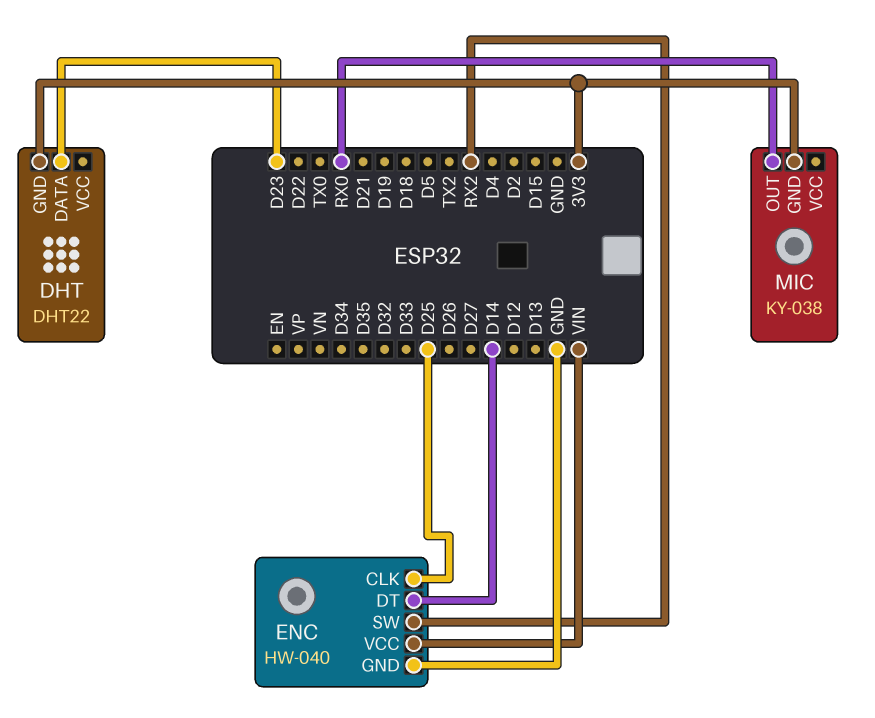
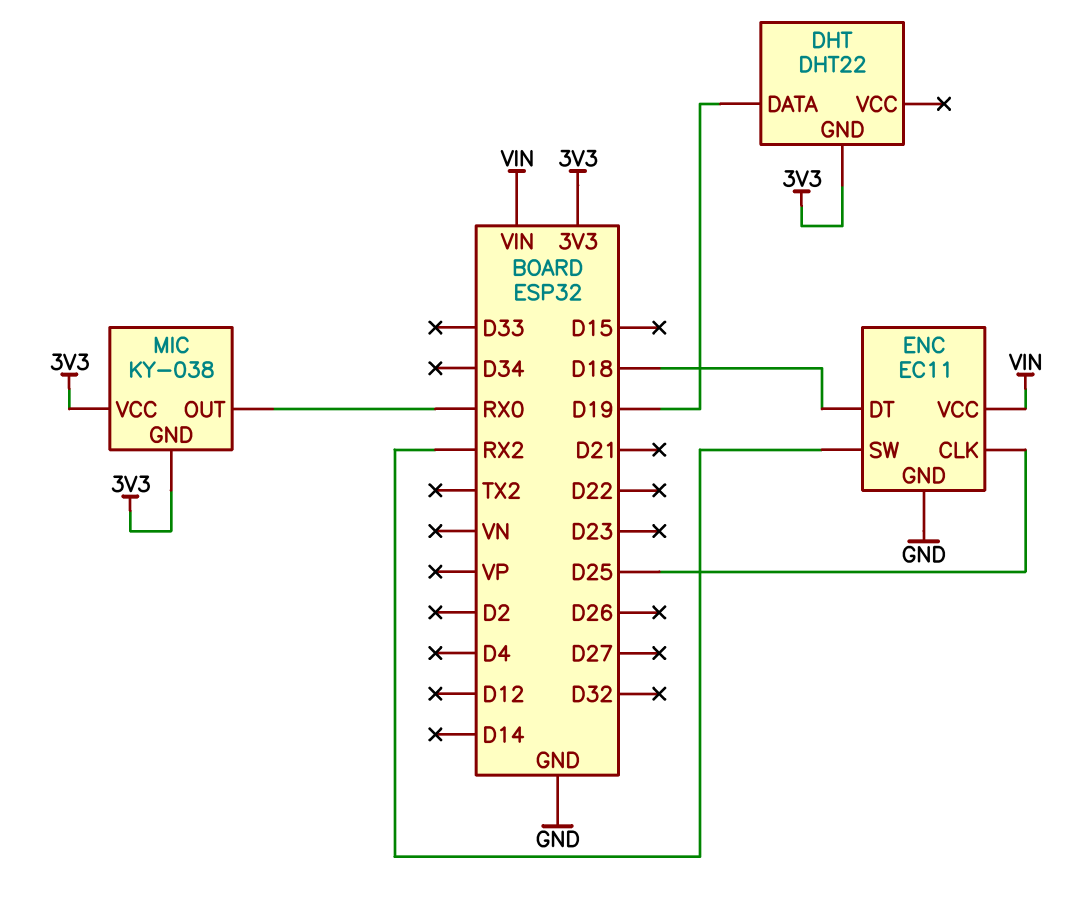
DHT pin DATA: D23 -> D19
ENC: HW-040 -> EC11
ENC pin DT: D14 -> D18
MIC pin VCC: none -> 3V3

